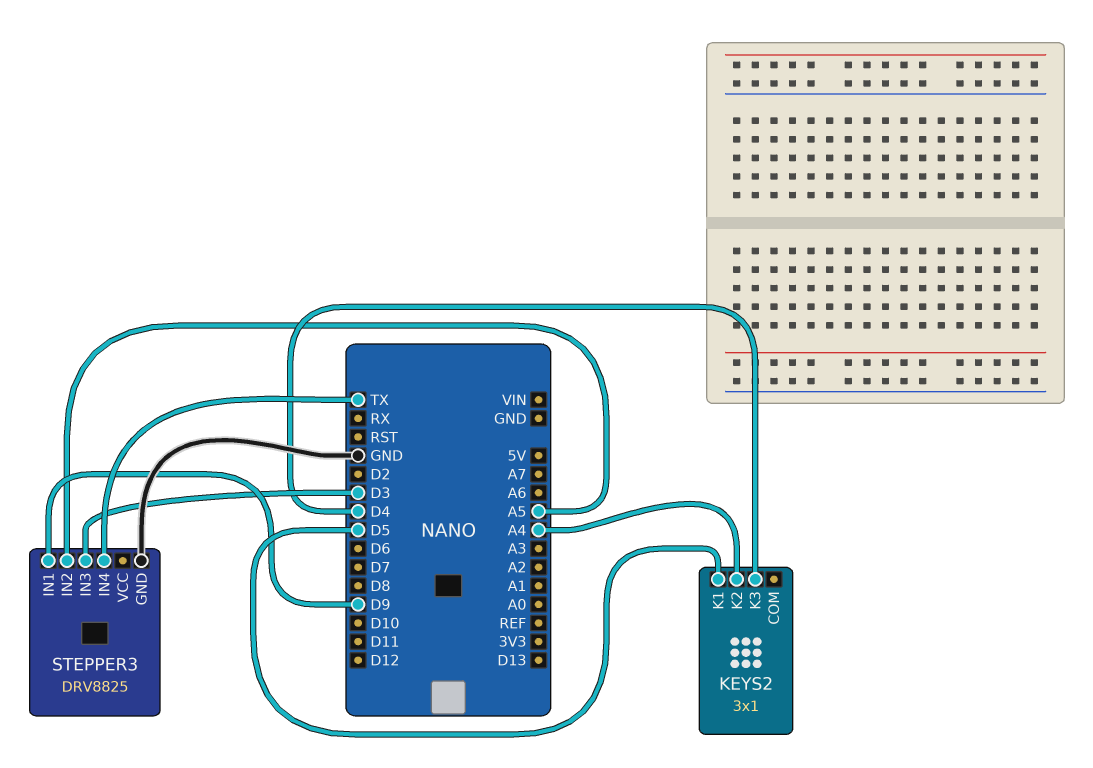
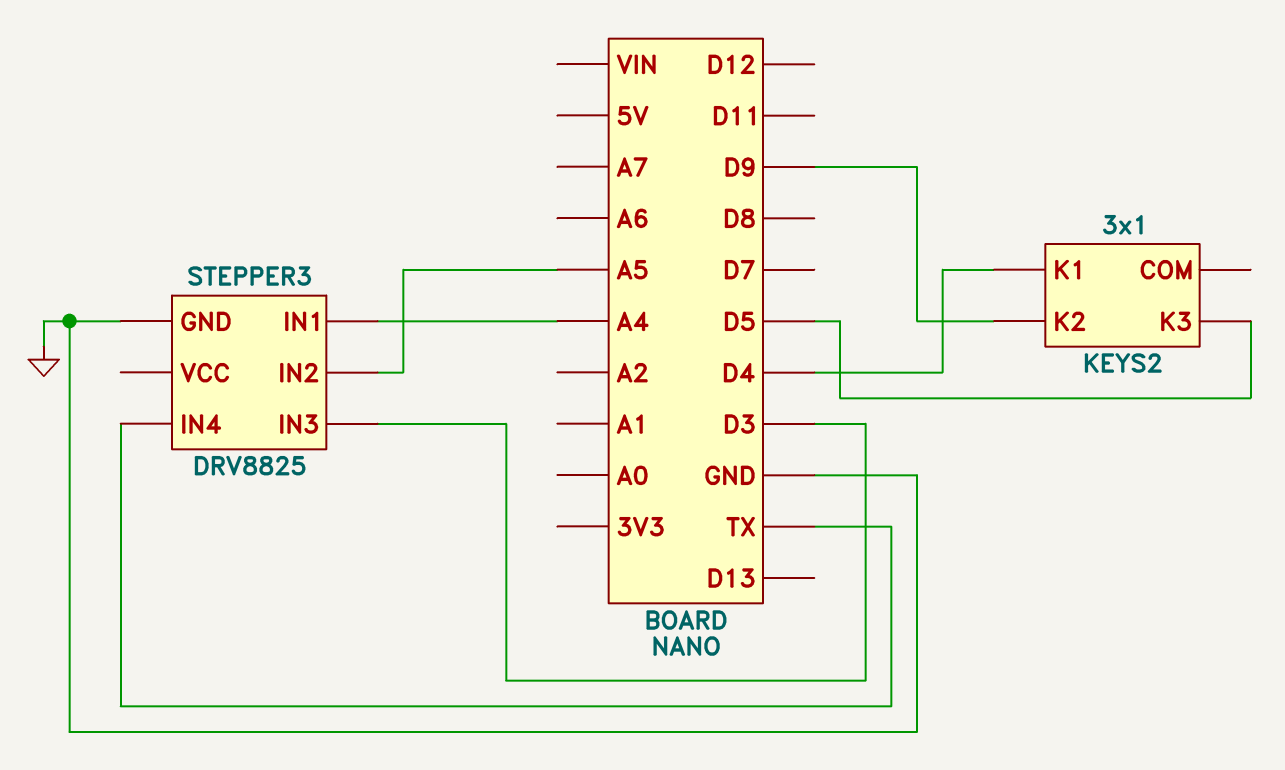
KEYS2 pin K1: D5 -> D4
KEYS2 pin K2: A4 -> D9
KEYS2 pin K3: D4 -> D5
STEPPER3 pin IN1: D9 -> A4

